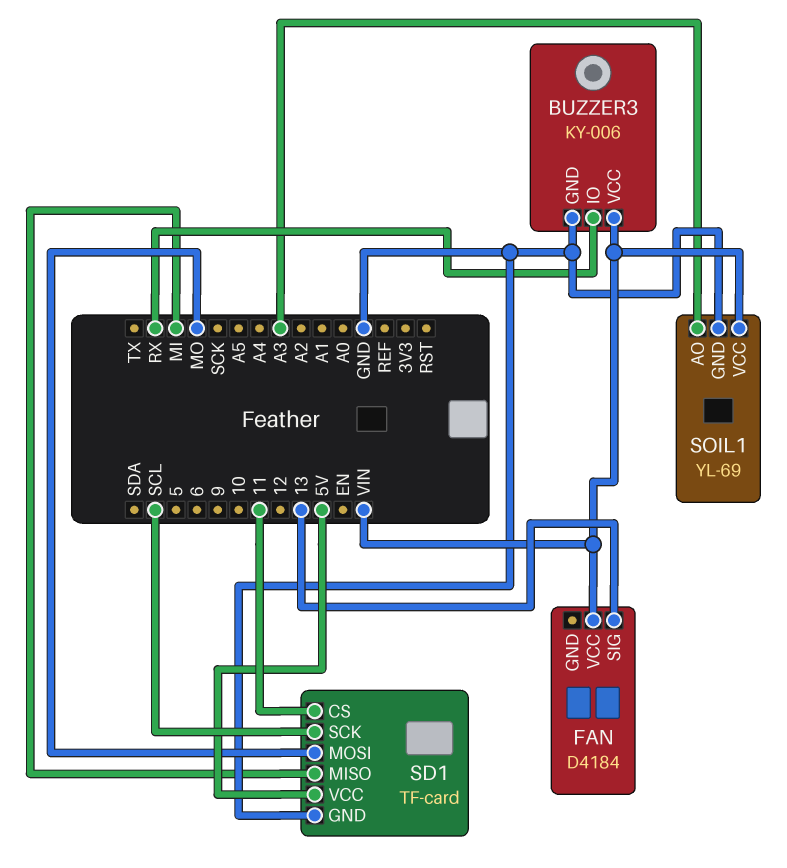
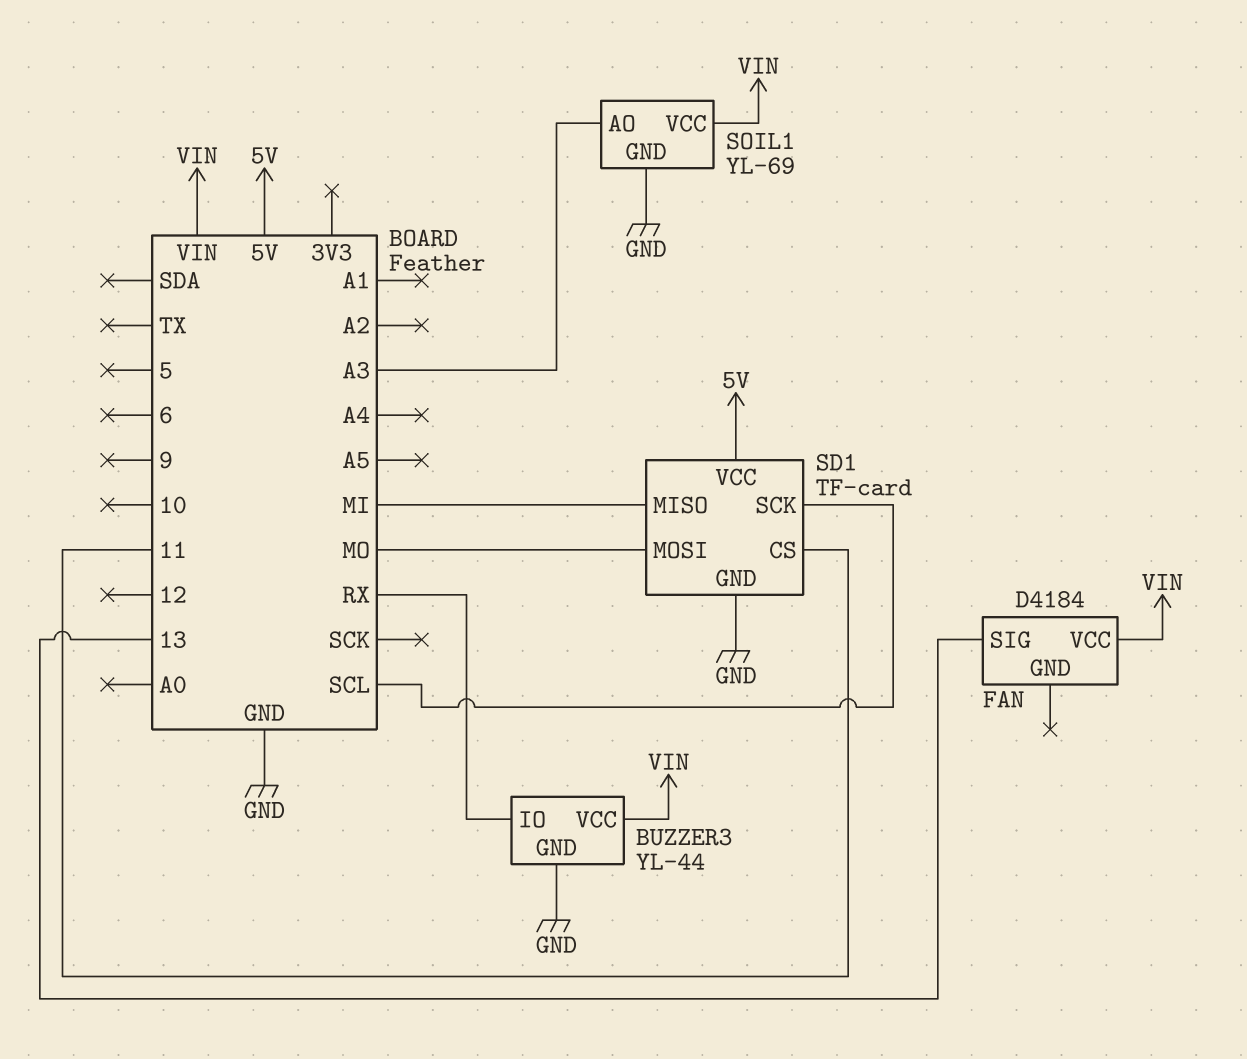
BUZZER3: KY-006 -> YL-44

